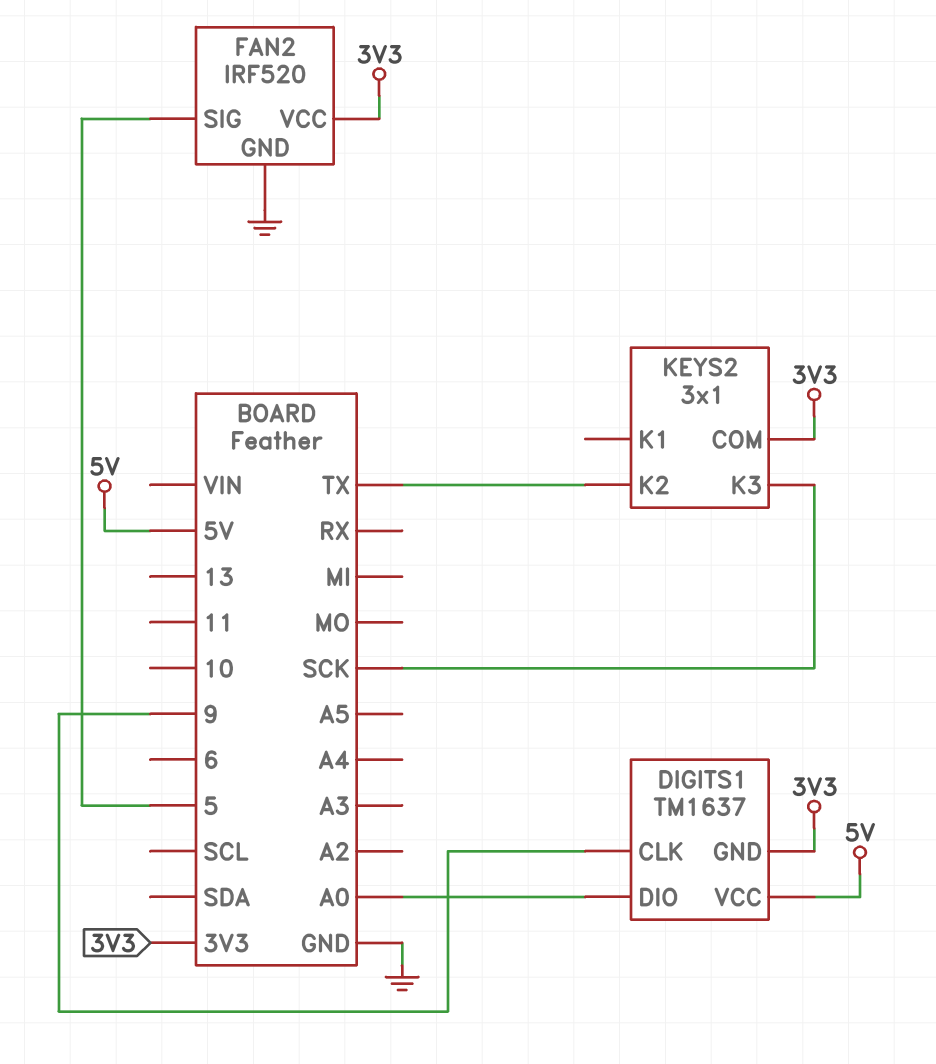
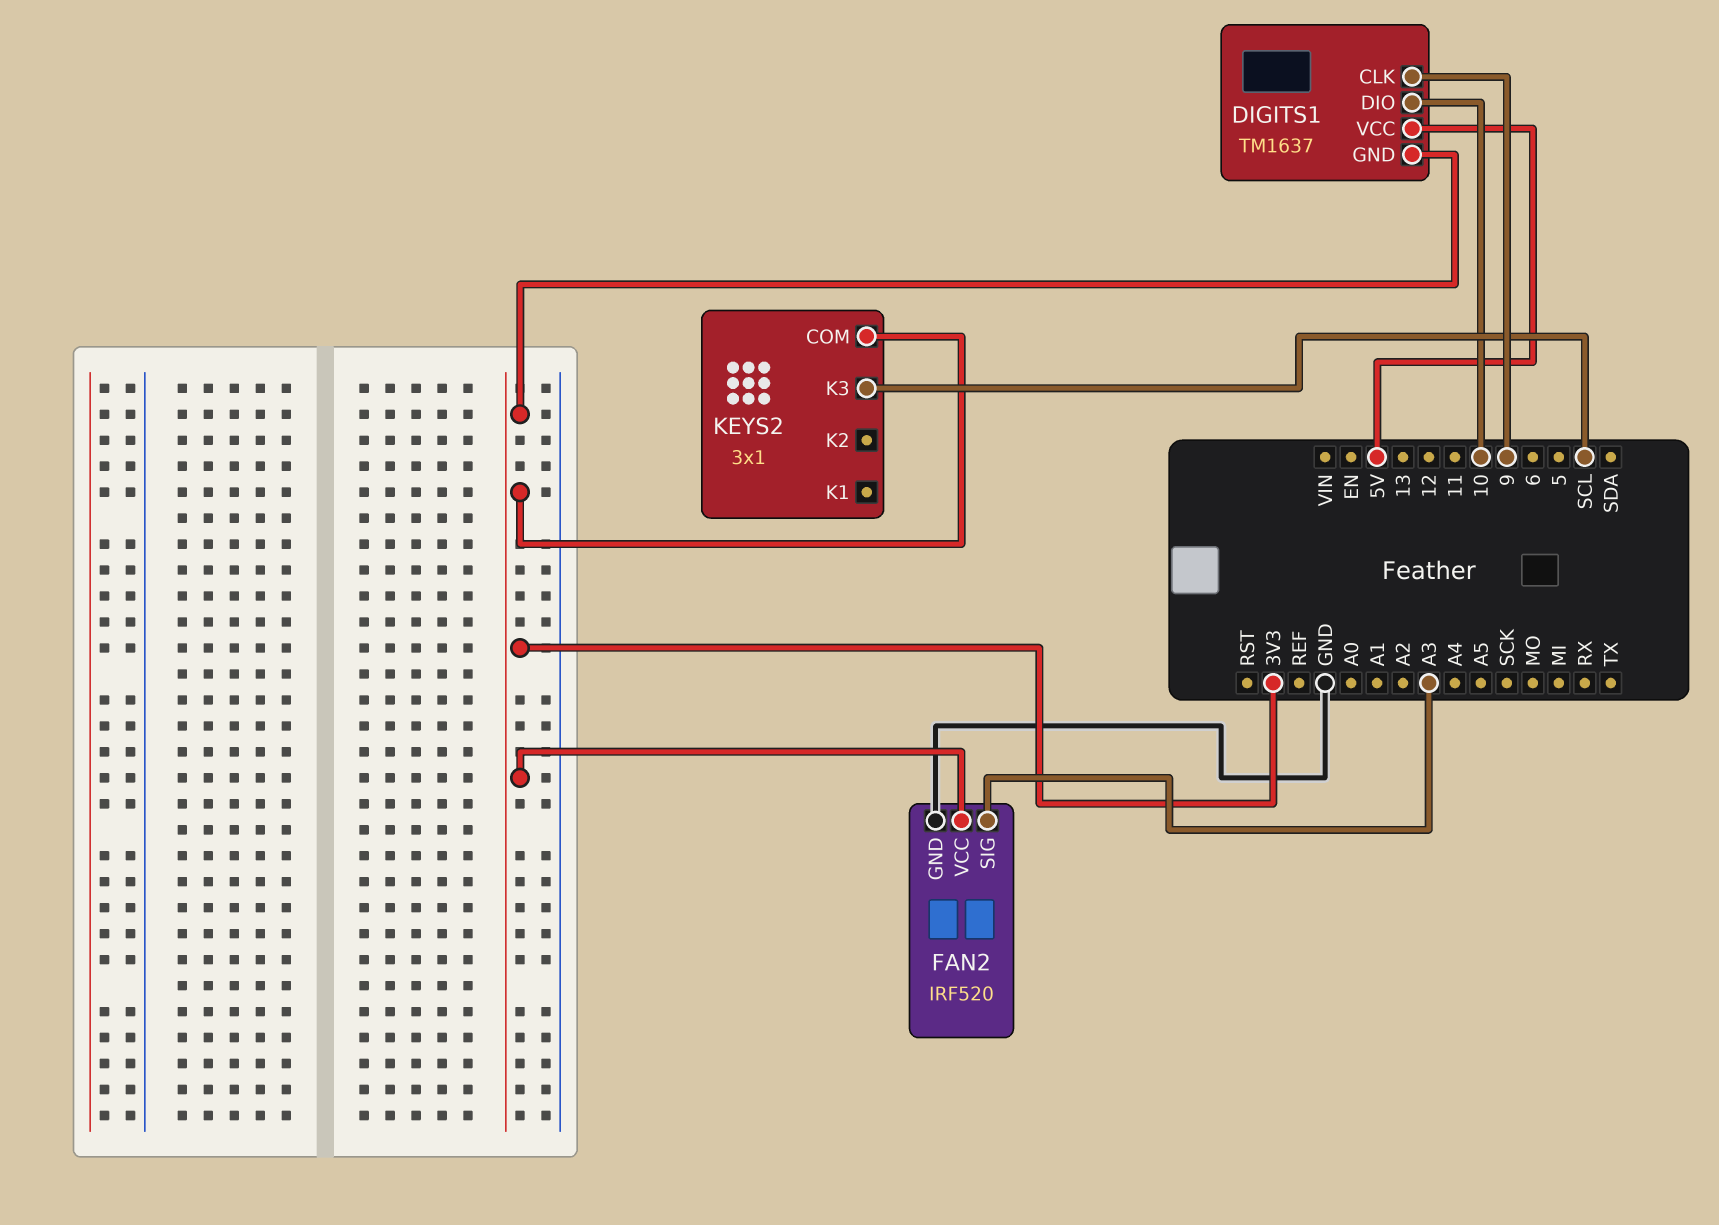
DIGITS1 pin DIO: A0 -> 10
FAN2 pin SIG: 5 -> A3
KEYS2 pin K2: TX -> none
KEYS2 pin K3: SCK -> SCL

